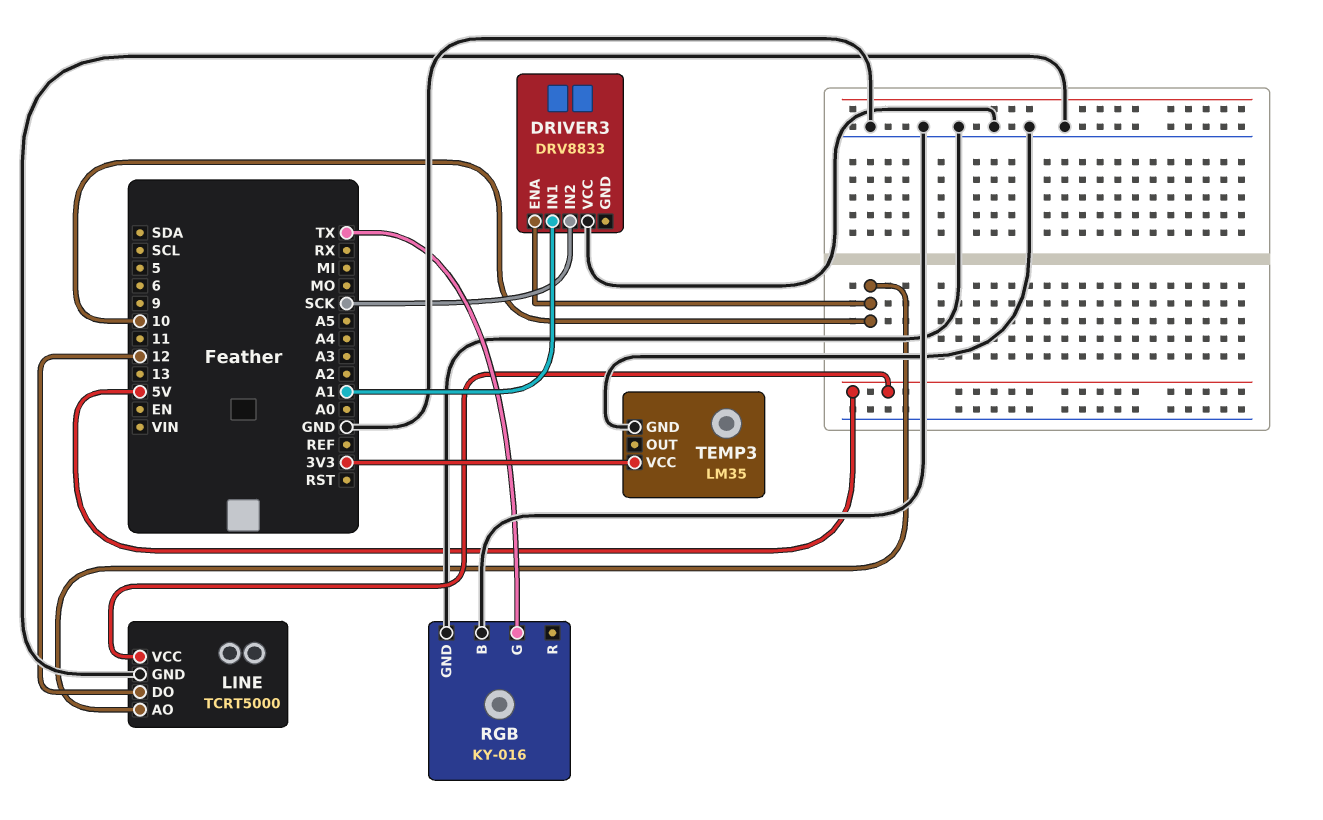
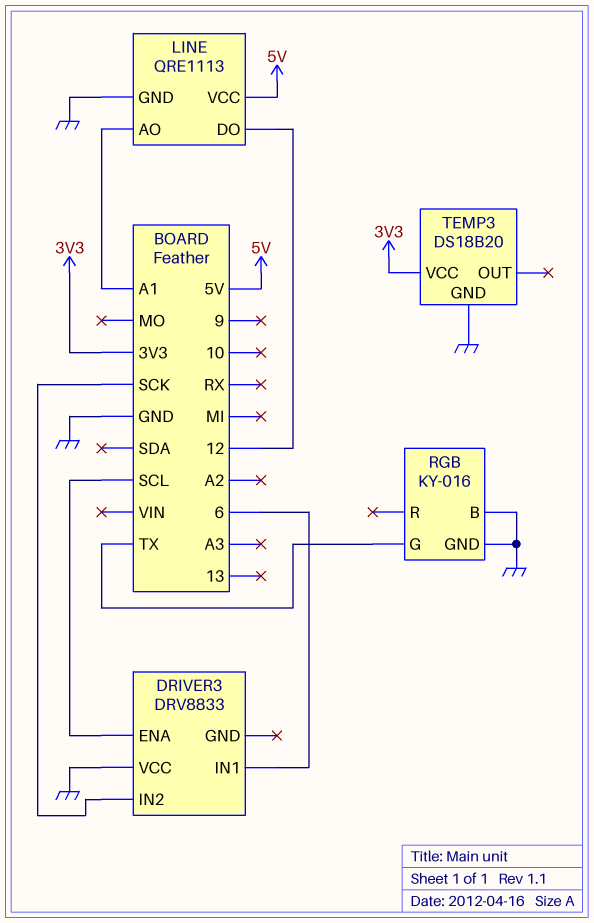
DRIVER3 pin ENA: 10 -> SCL
DRIVER3 pin IN1: A1 -> 6
LINE: TCRT5000 -> QRE1113
LINE pin AO: 10 -> A1
TEMP3: LM35 -> DS18B20

